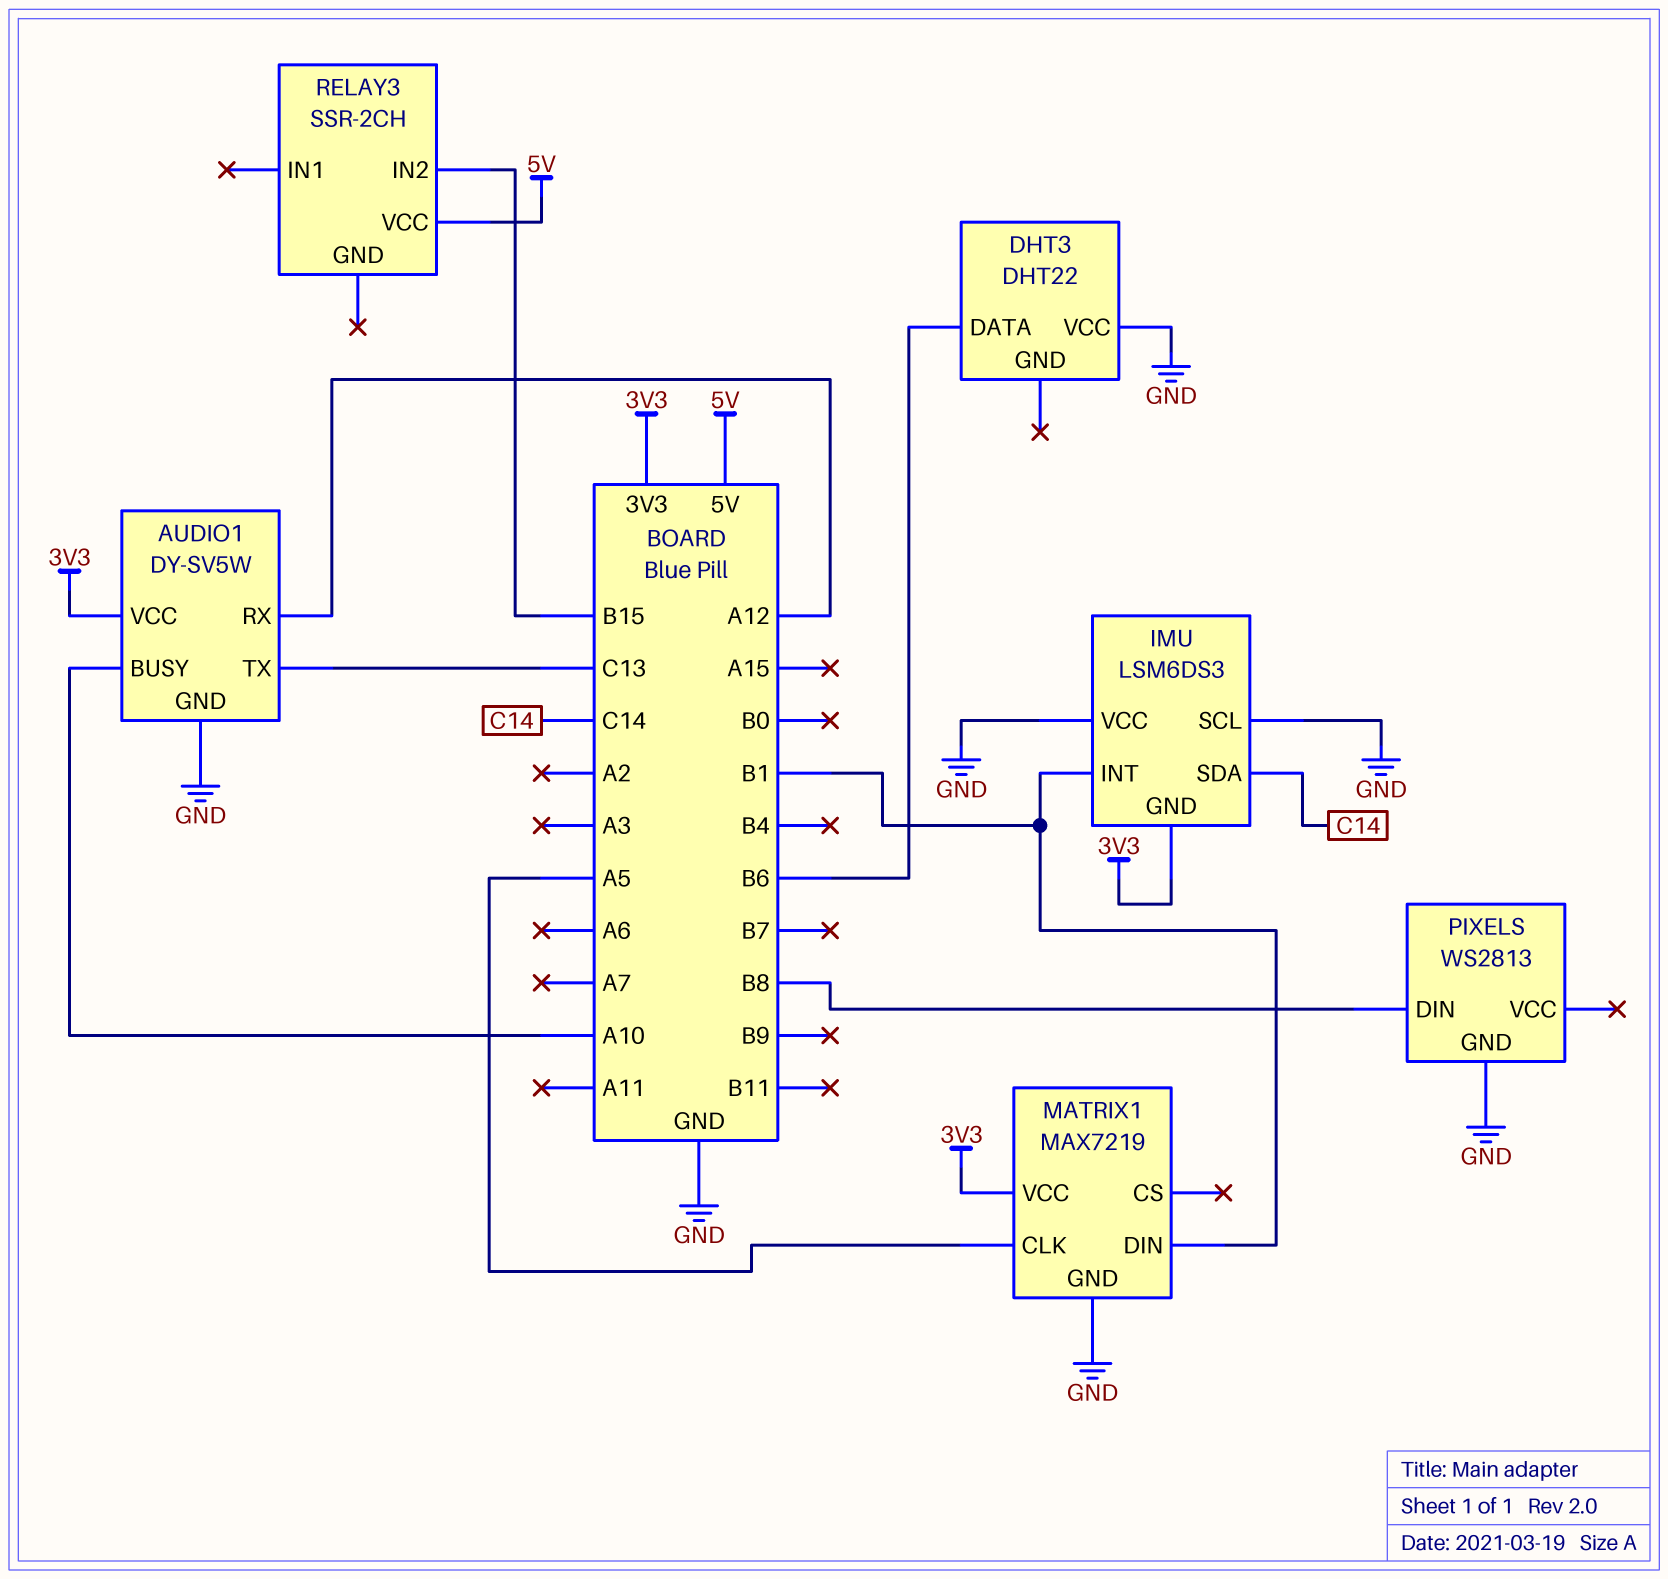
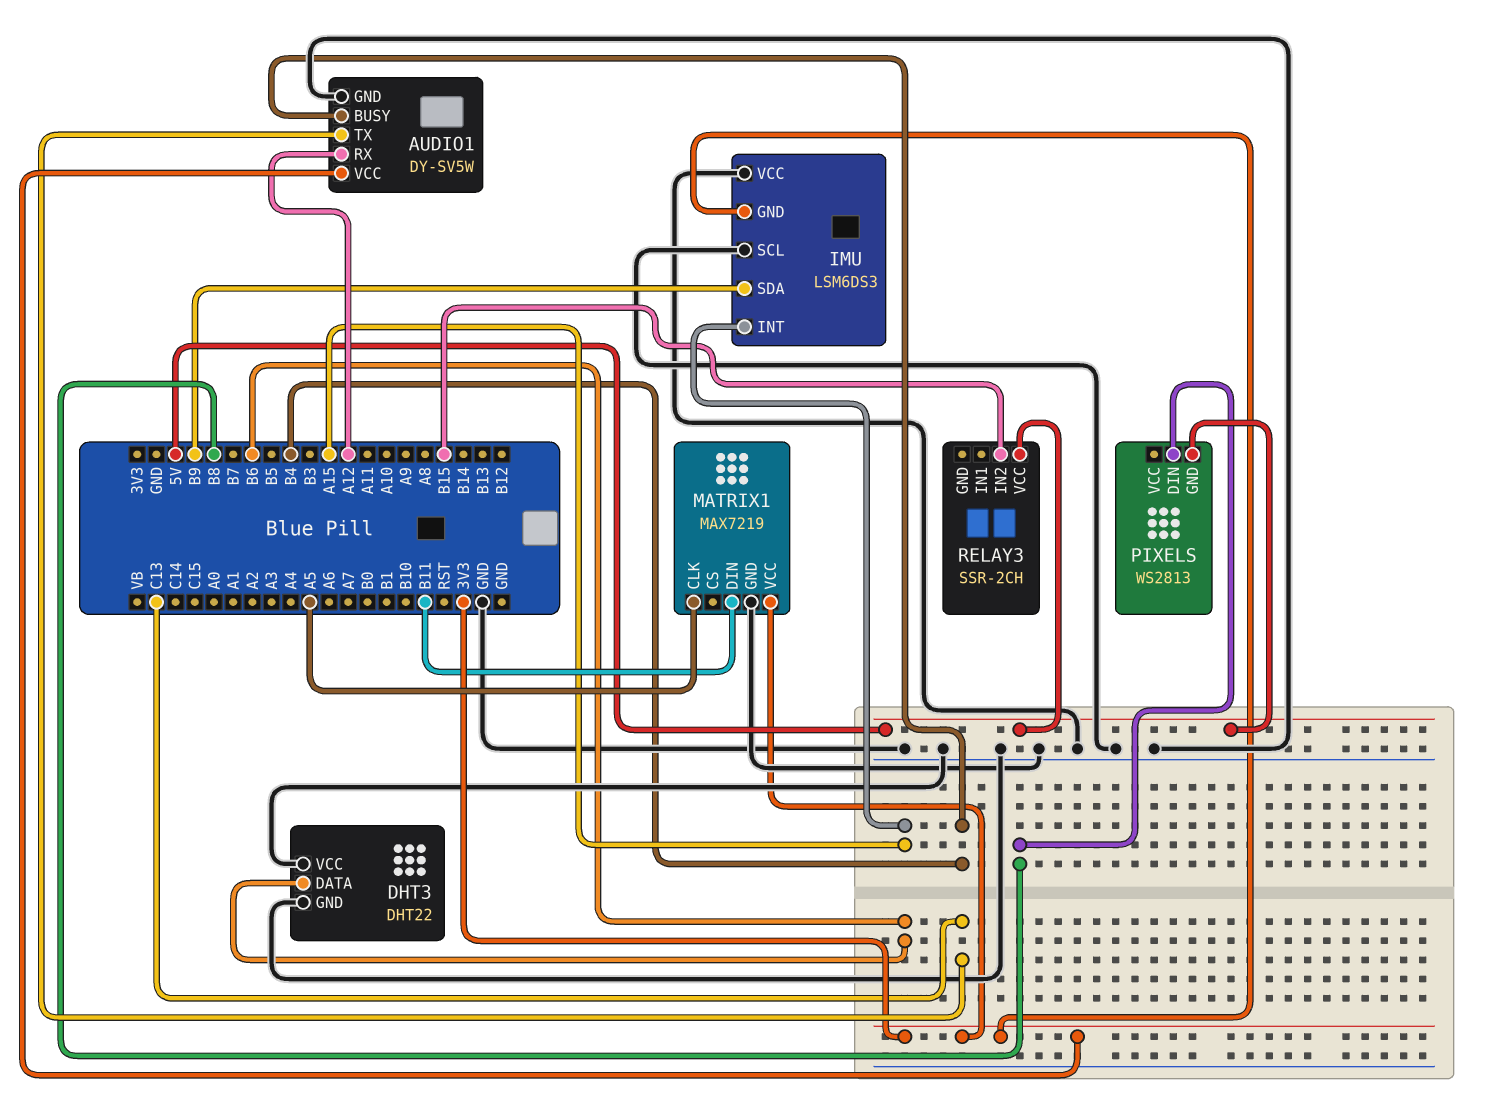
AUDIO1 pin BUSY: A10 -> B4
DHT3 pin GND: none -> GND
IMU pin INT: B1 -> A15
IMU pin SDA: C14 -> B9
MATRIX1 pin DIN: B1 -> B11
PIXELS pin GND: GND -> 5V

